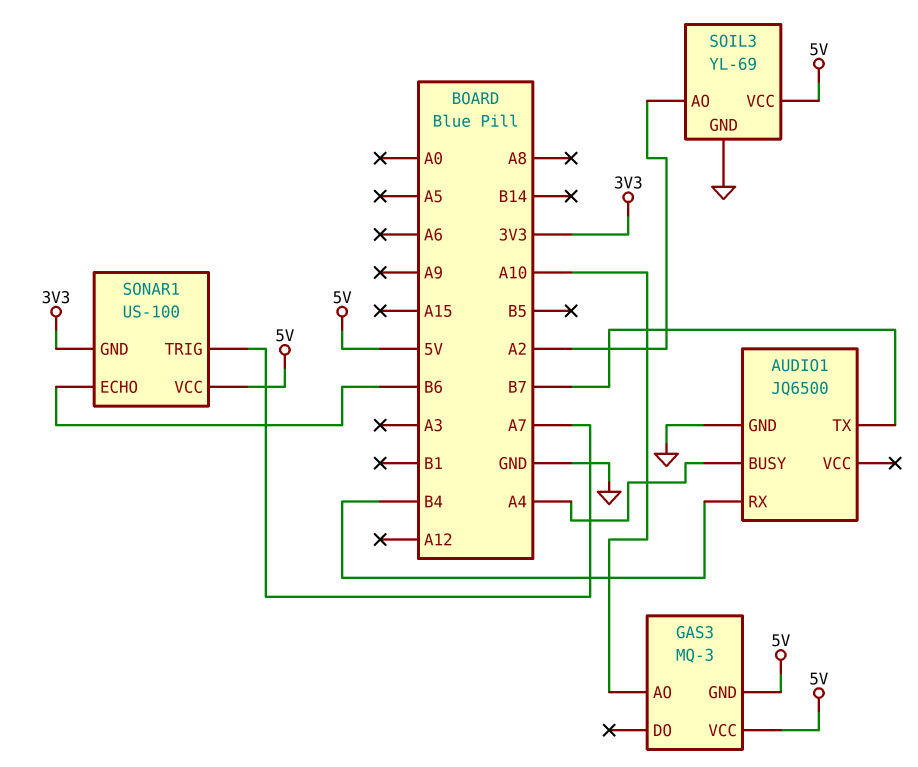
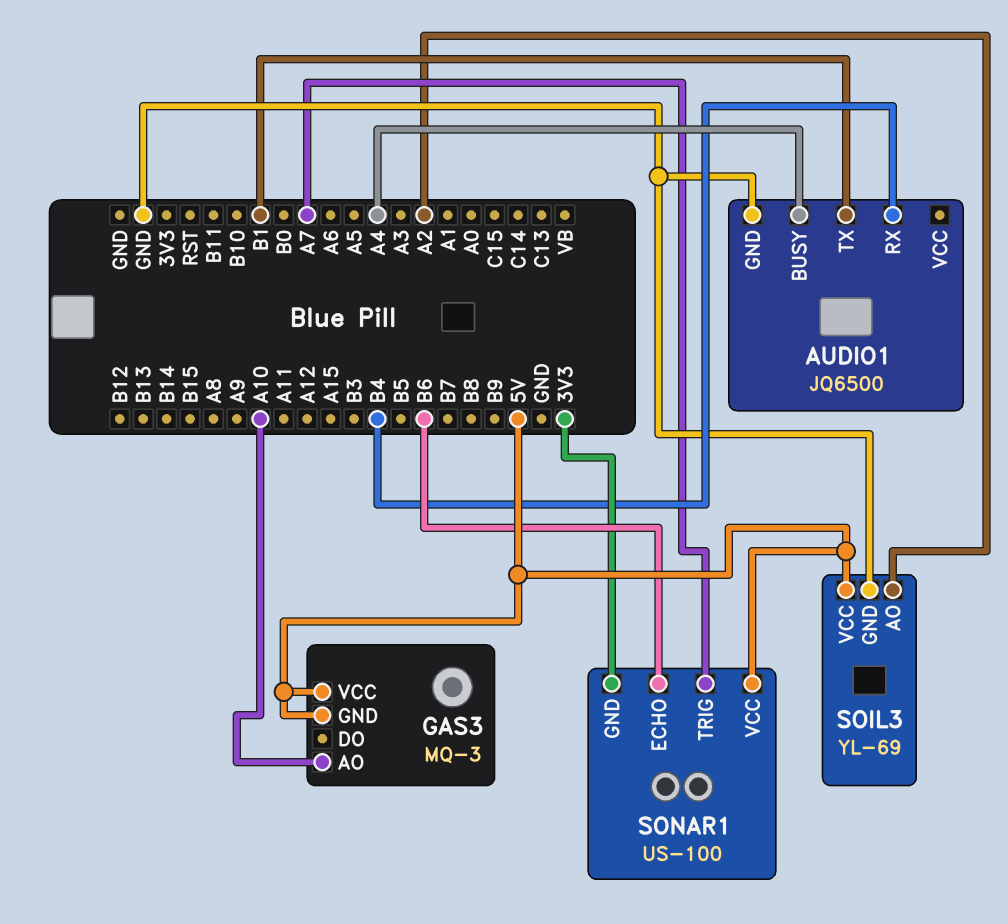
AUDIO1 pin TX: B7 -> B1

